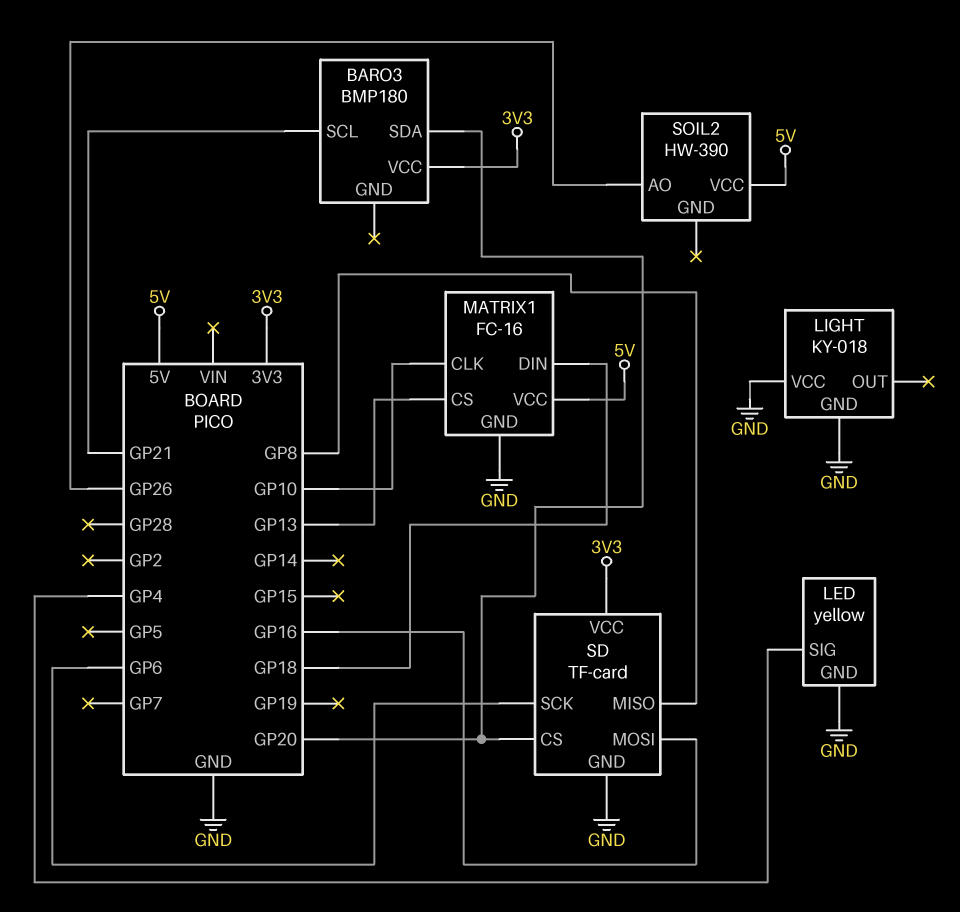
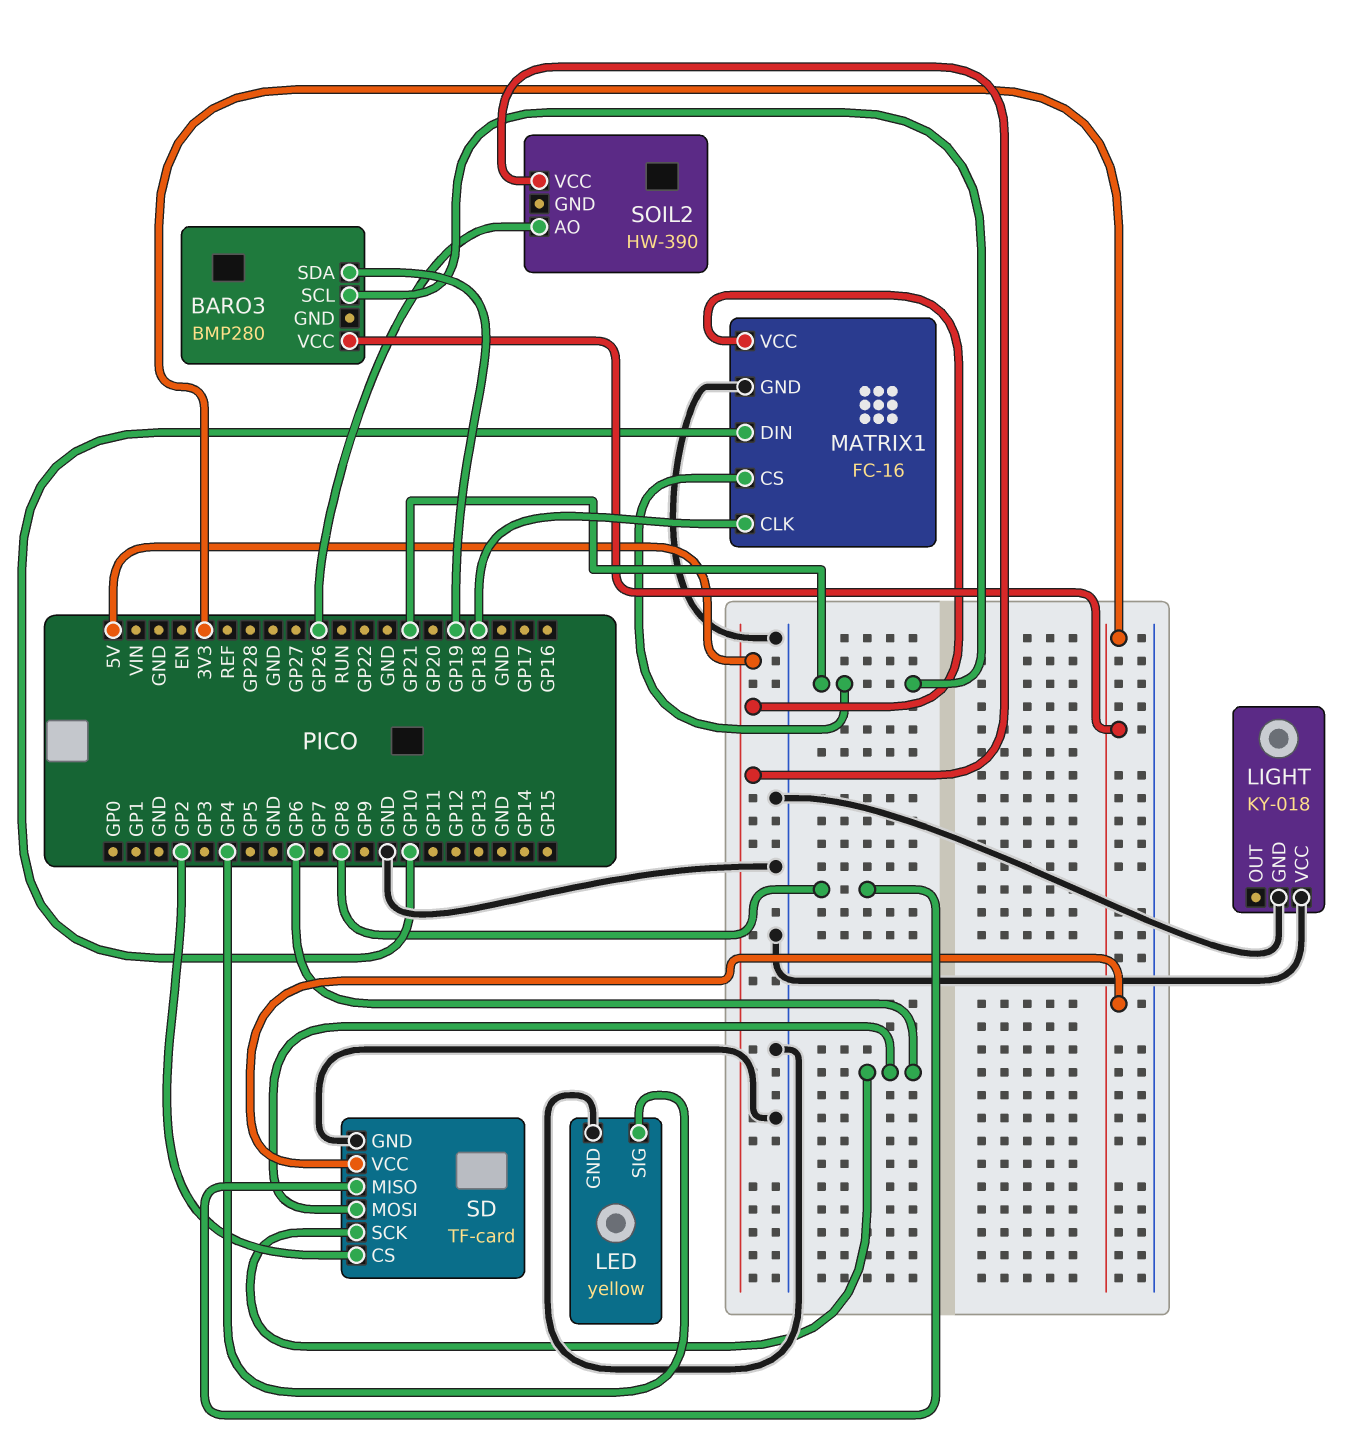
BARO3: BMP180 -> BMP280
BARO3 pin SDA: GP20 -> GP19
MATRIX1 pin CLK: GP10 -> GP18
MATRIX1 pin CS: GP13 -> GP21
MATRIX1 pin DIN: GP18 -> GP10
SD pin CS: GP20 -> GP2
SD pin MOSI: GP16 -> GP6

